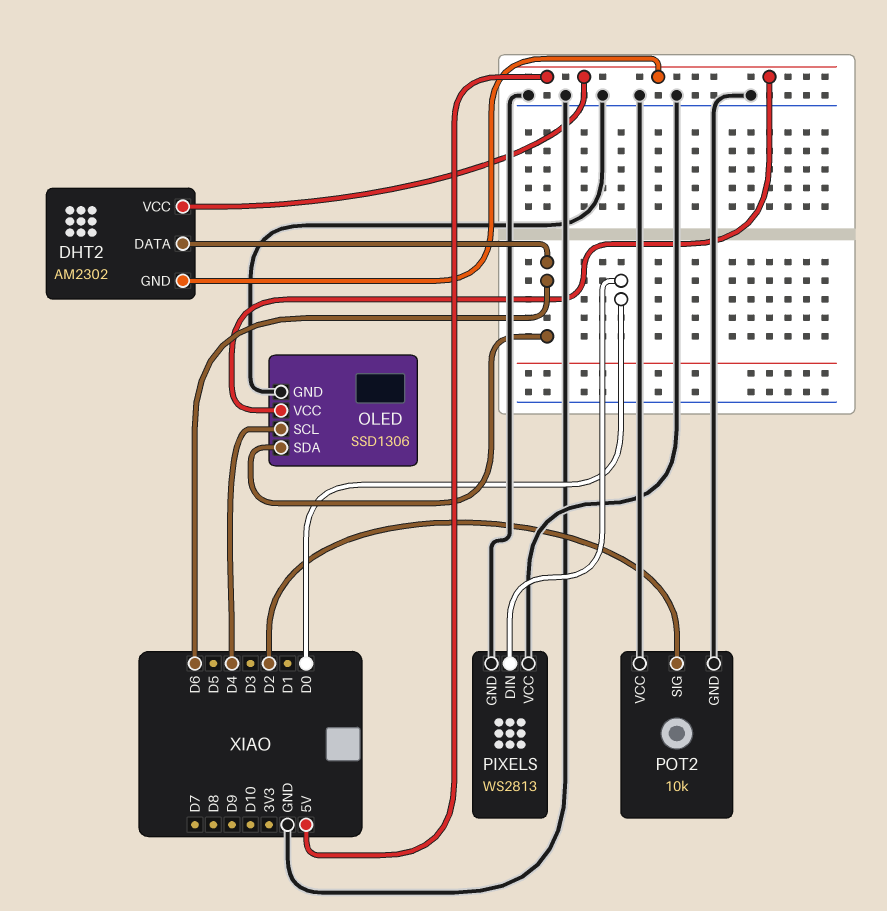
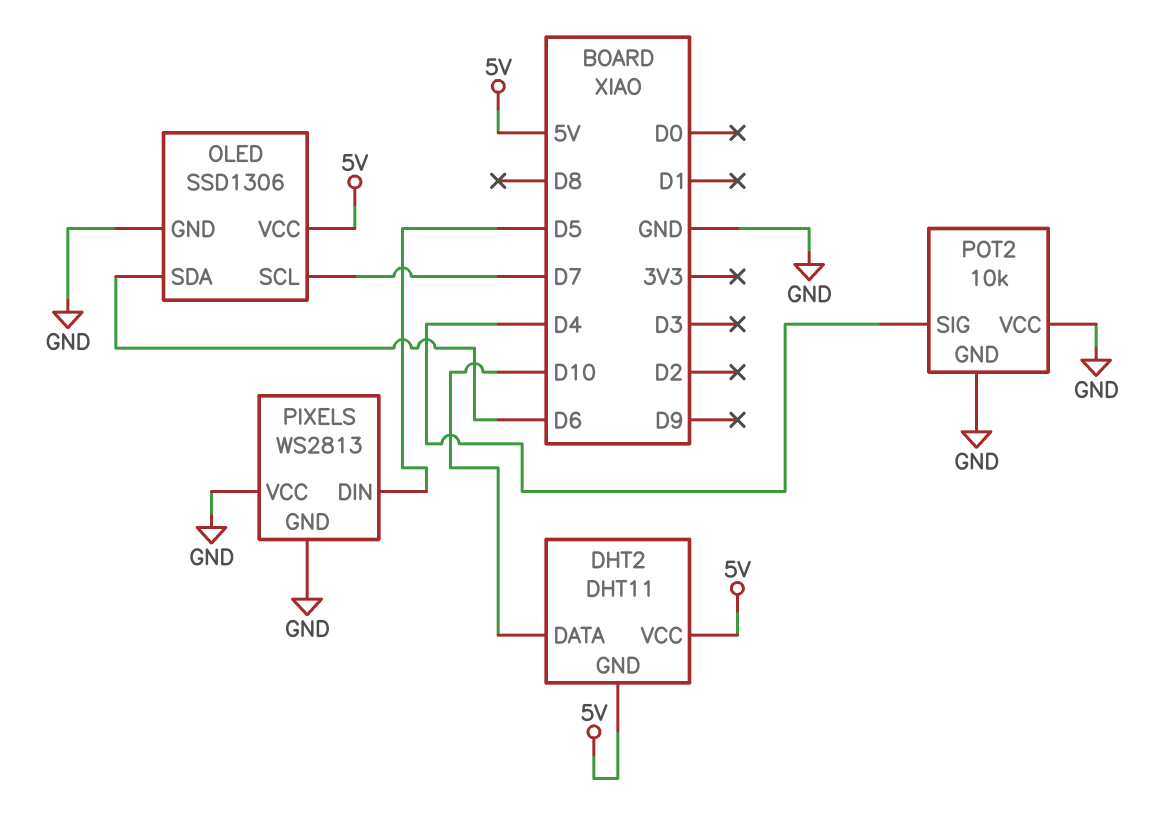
DHT2: AM2302 -> DHT11
DHT2 pin DATA: D6 -> D10
OLED pin SCL: D4 -> D7
PIXELS pin DIN: D0 -> D5
POT2 pin SIG: D2 -> D4

